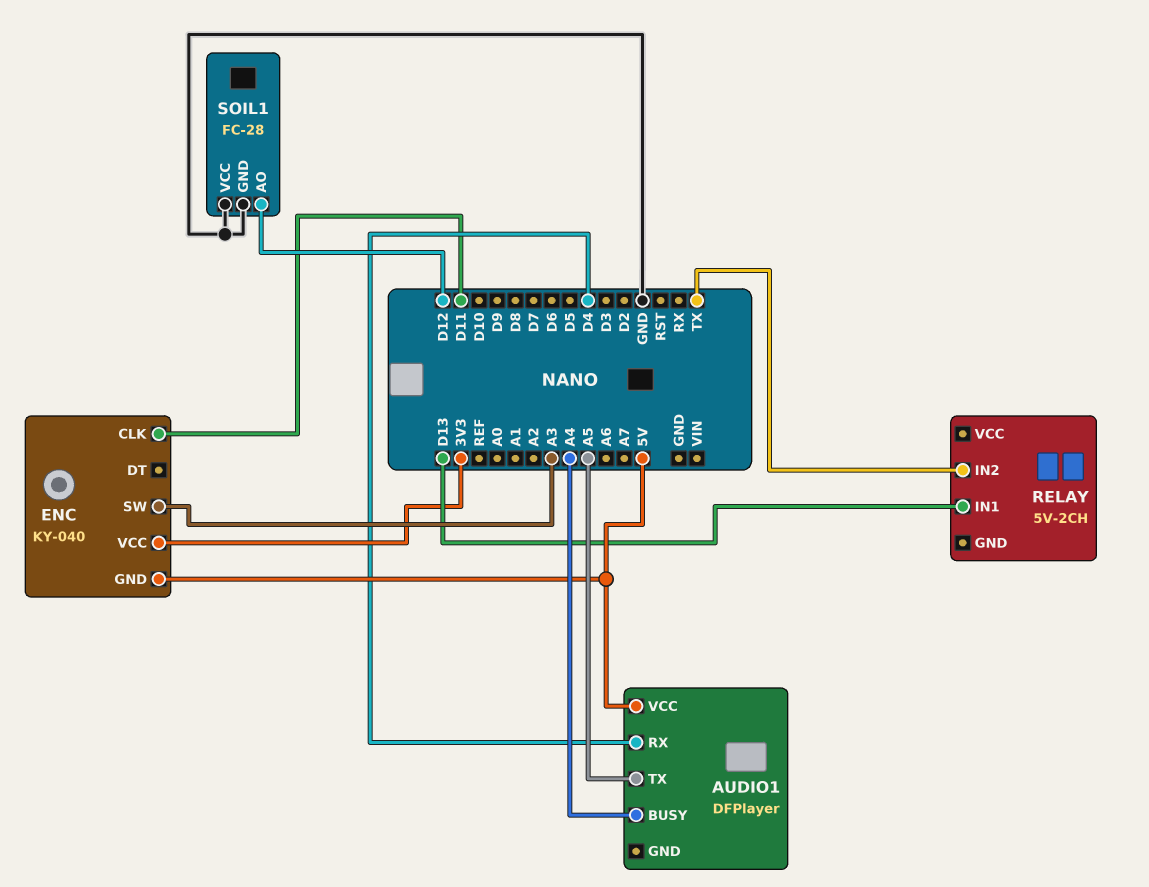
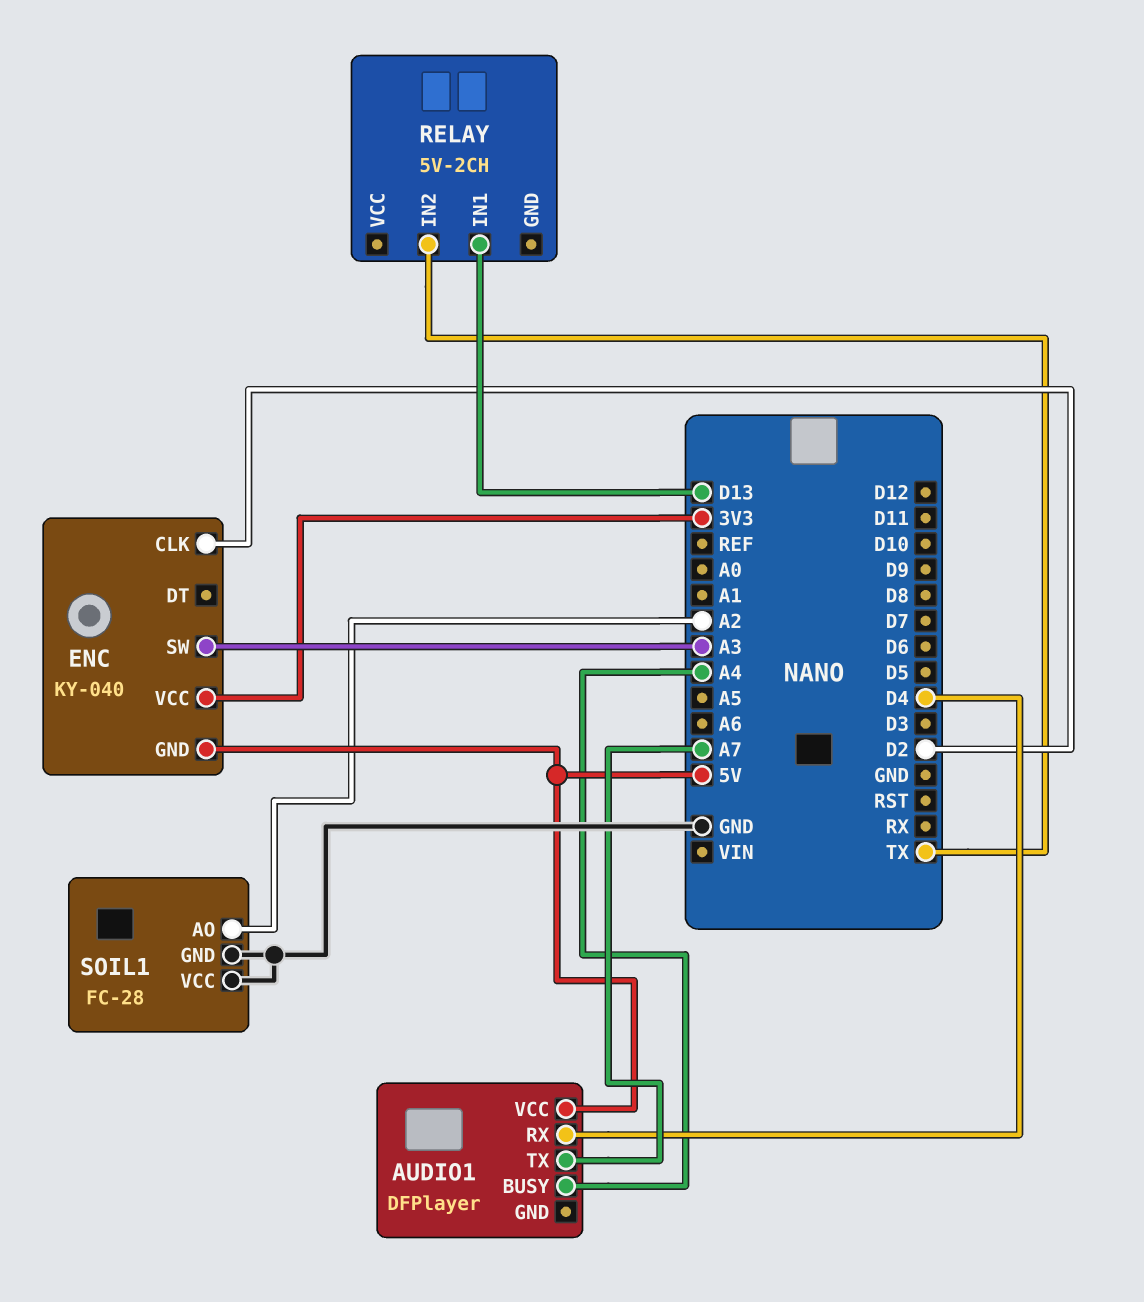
AUDIO1 pin TX: A5 -> A7
ENC pin CLK: D11 -> D2
SOIL1 pin AO: D12 -> A2

